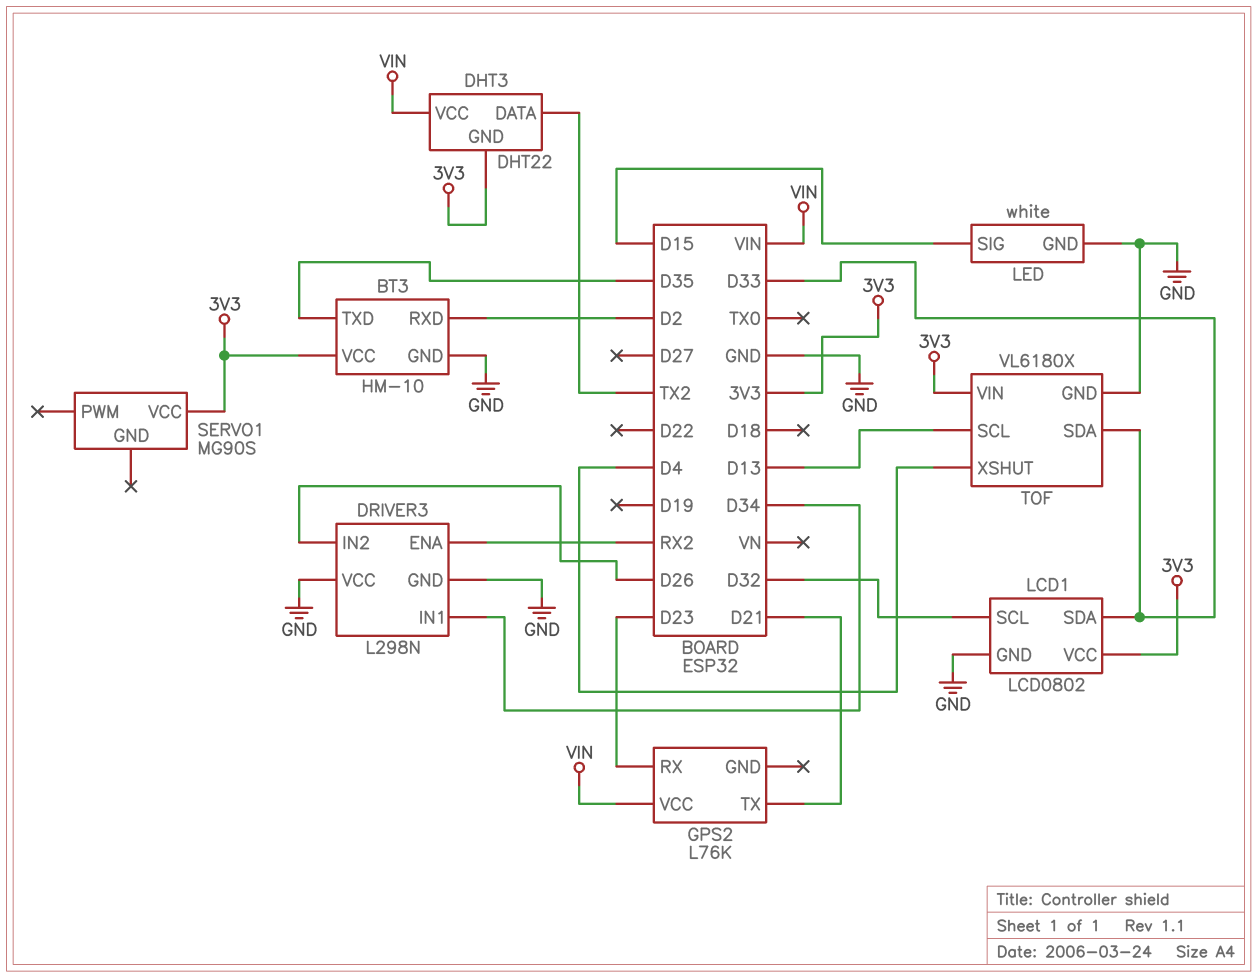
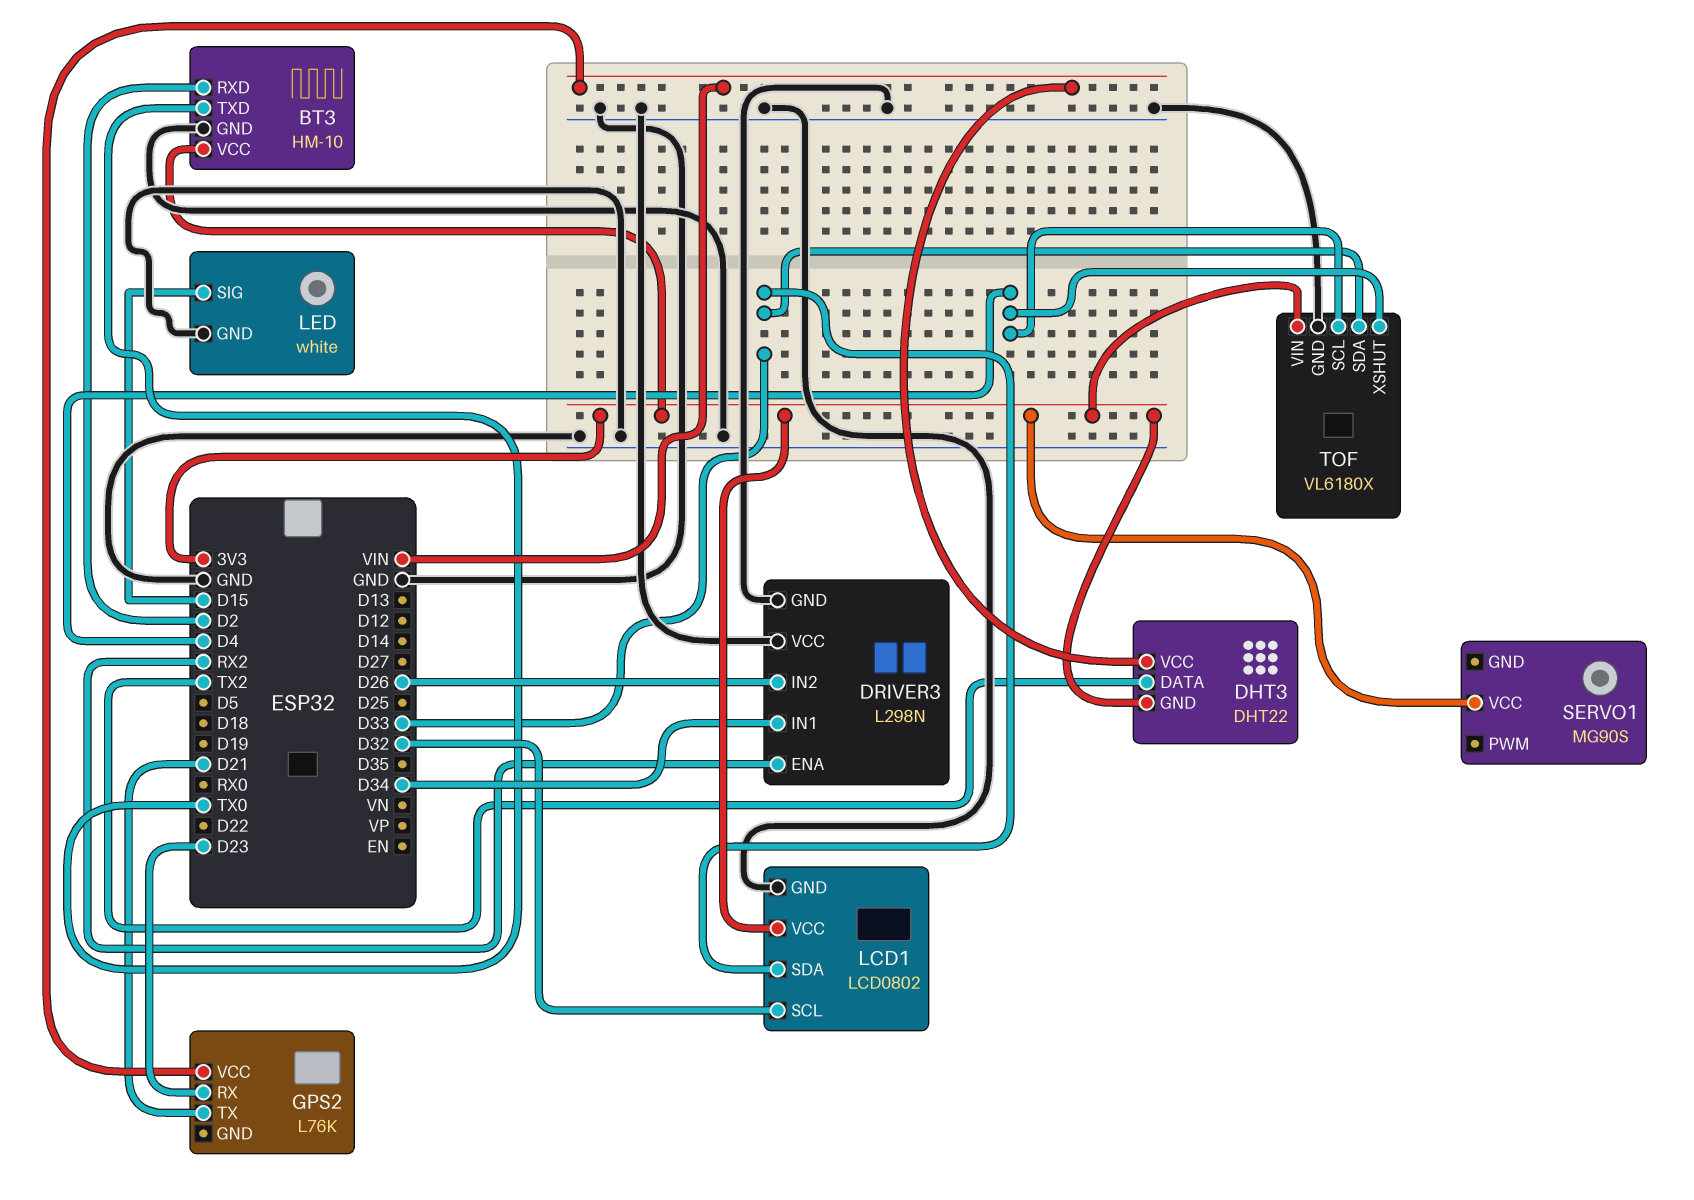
BT3 pin TXD: D35 -> TX0
TOF pin SCL: D13 -> D4

